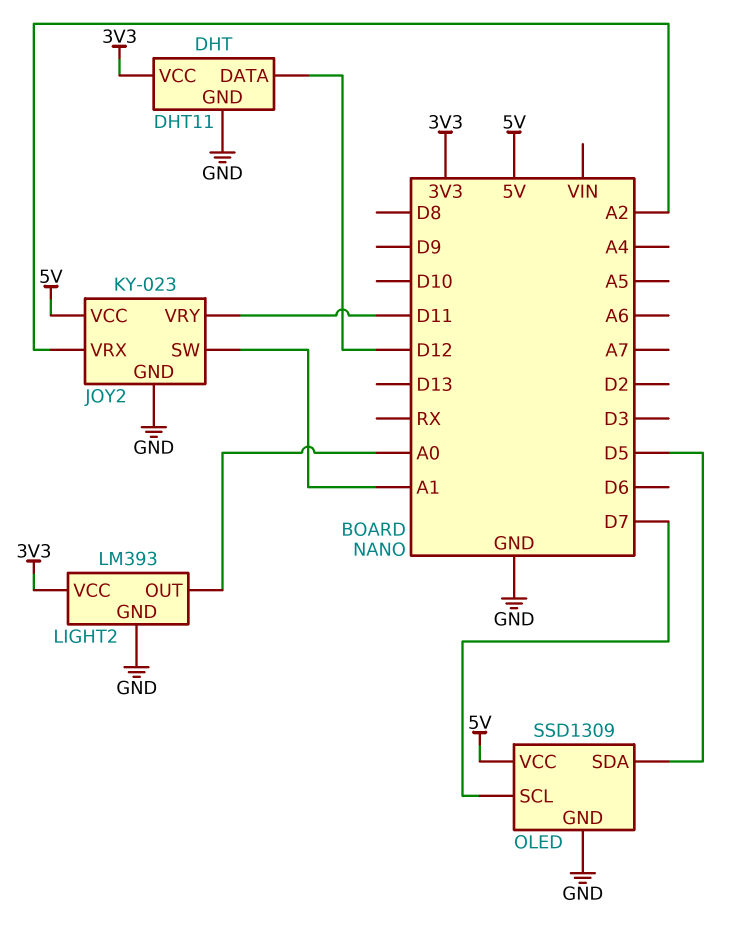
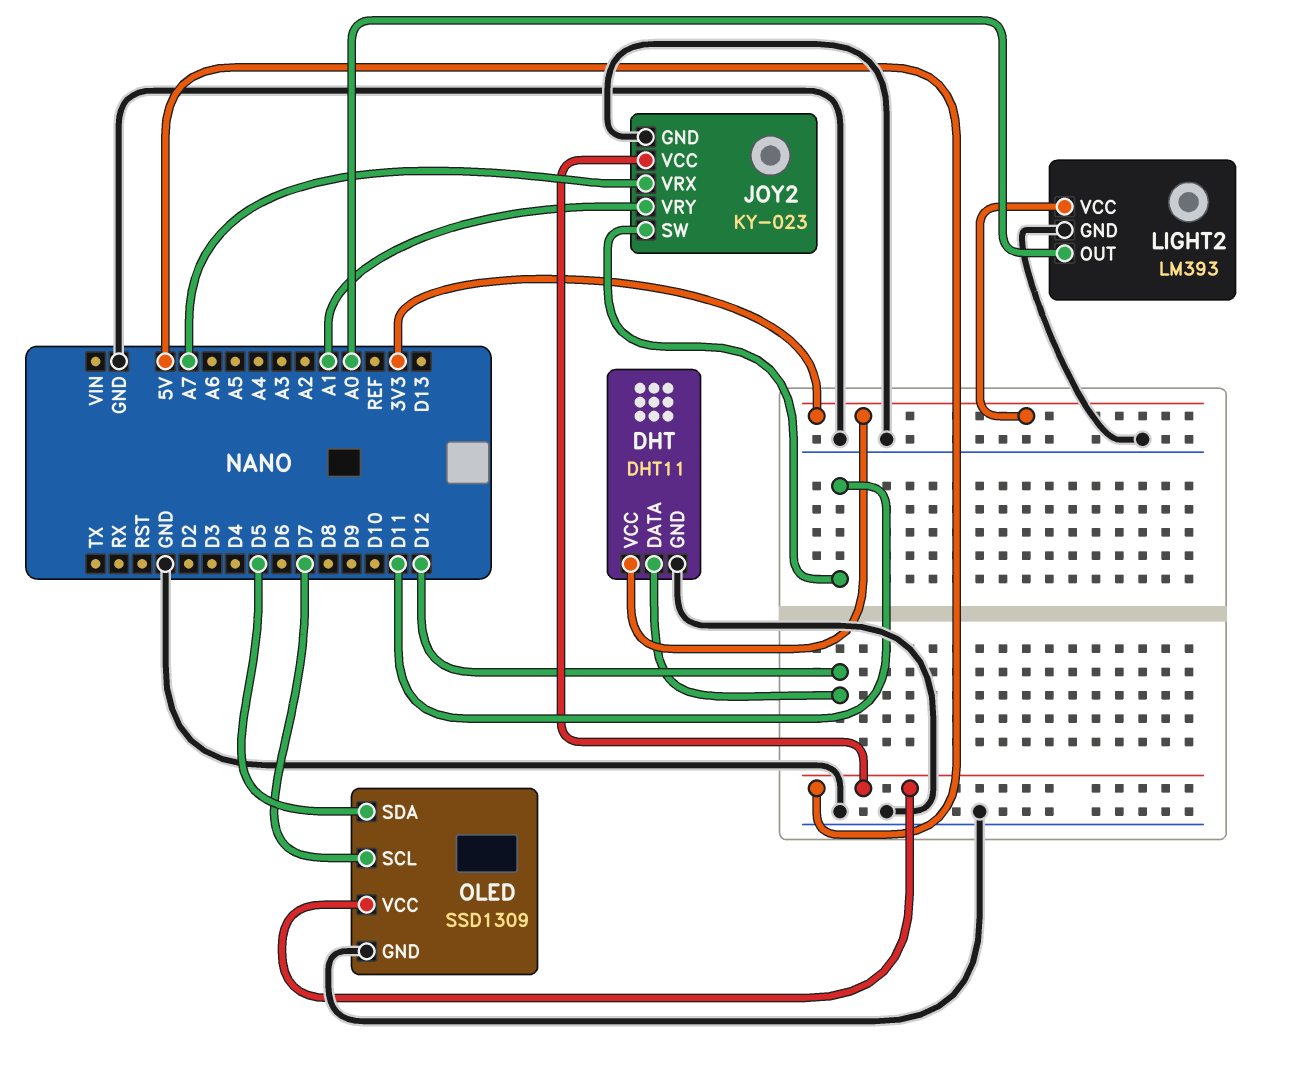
JOY2 pin SW: A1 -> D11
JOY2 pin VRX: A2 -> A7
JOY2 pin VRY: D11 -> A1

